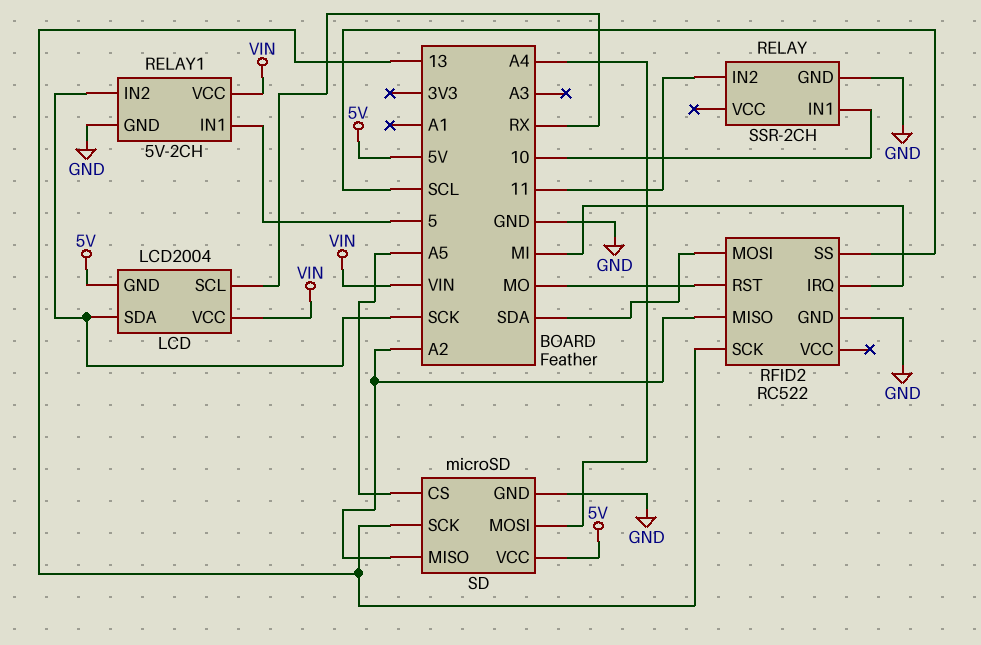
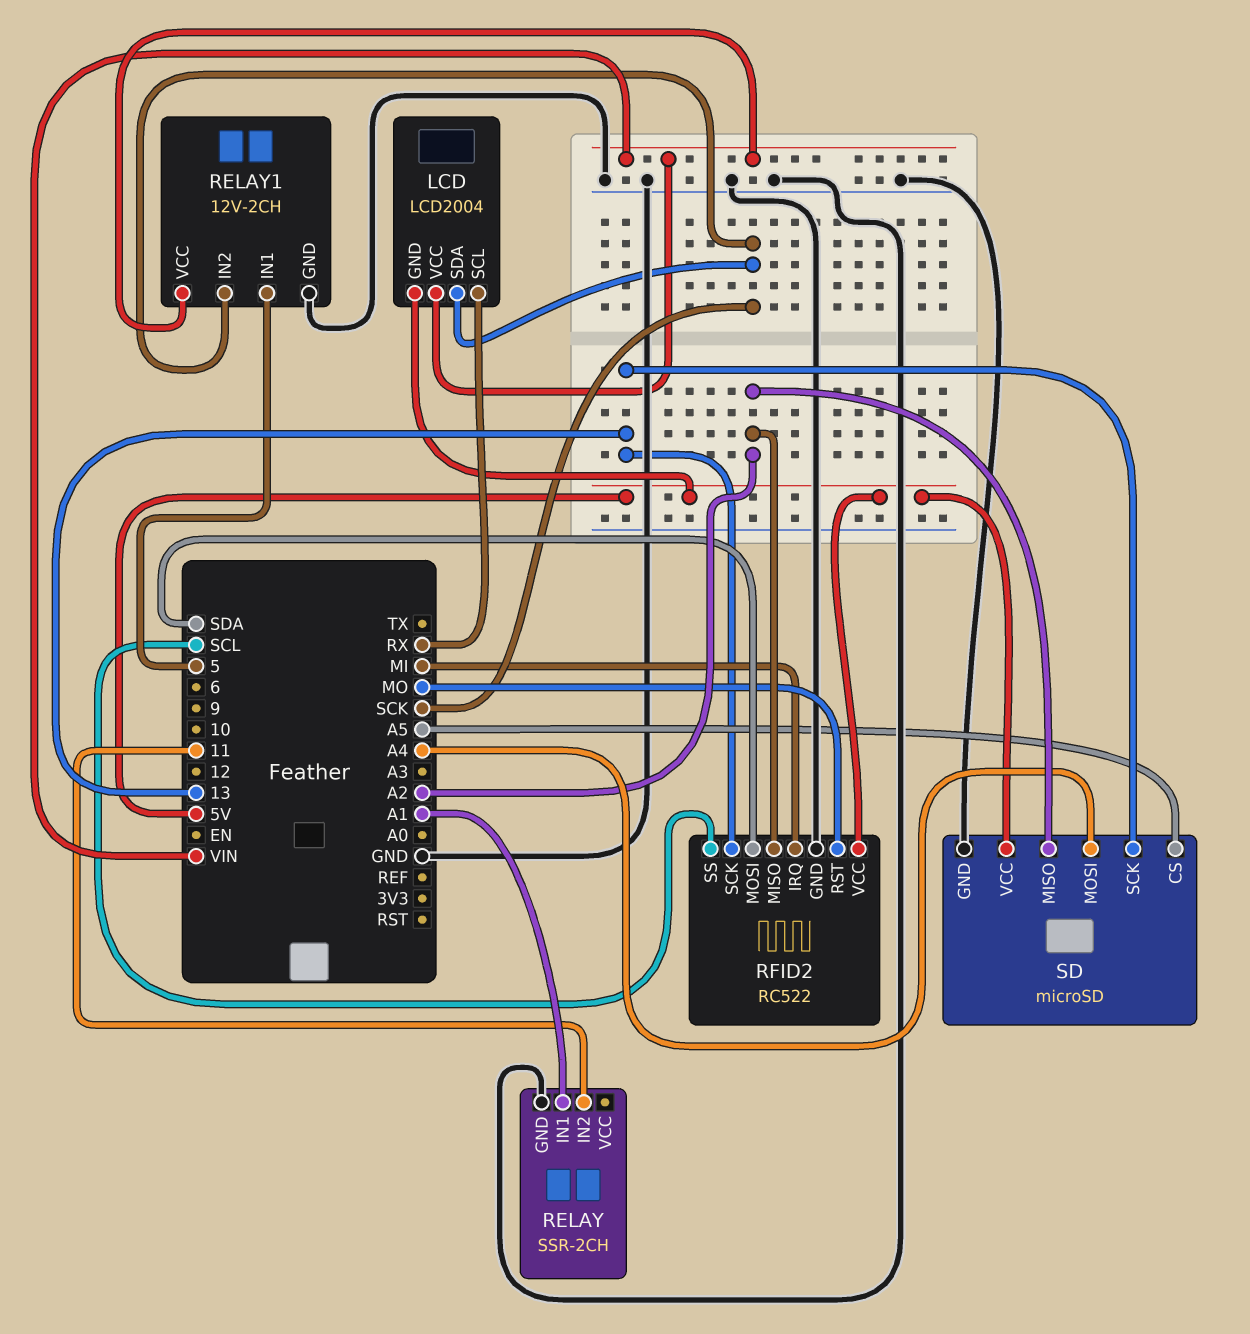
RELAY pin IN1: 10 -> A1
RELAY1: 5V-2CH -> 12V-2CH
RFID2 pin VCC: none -> 5V

